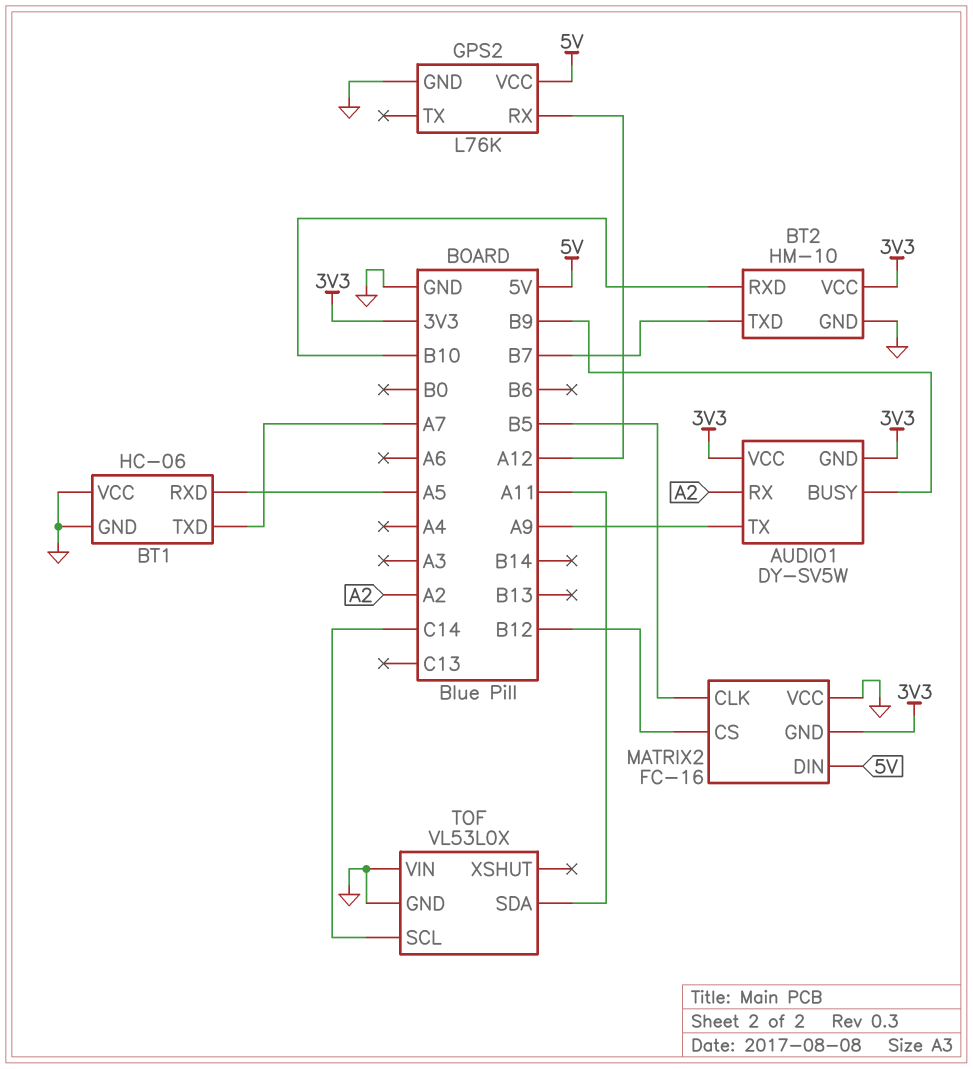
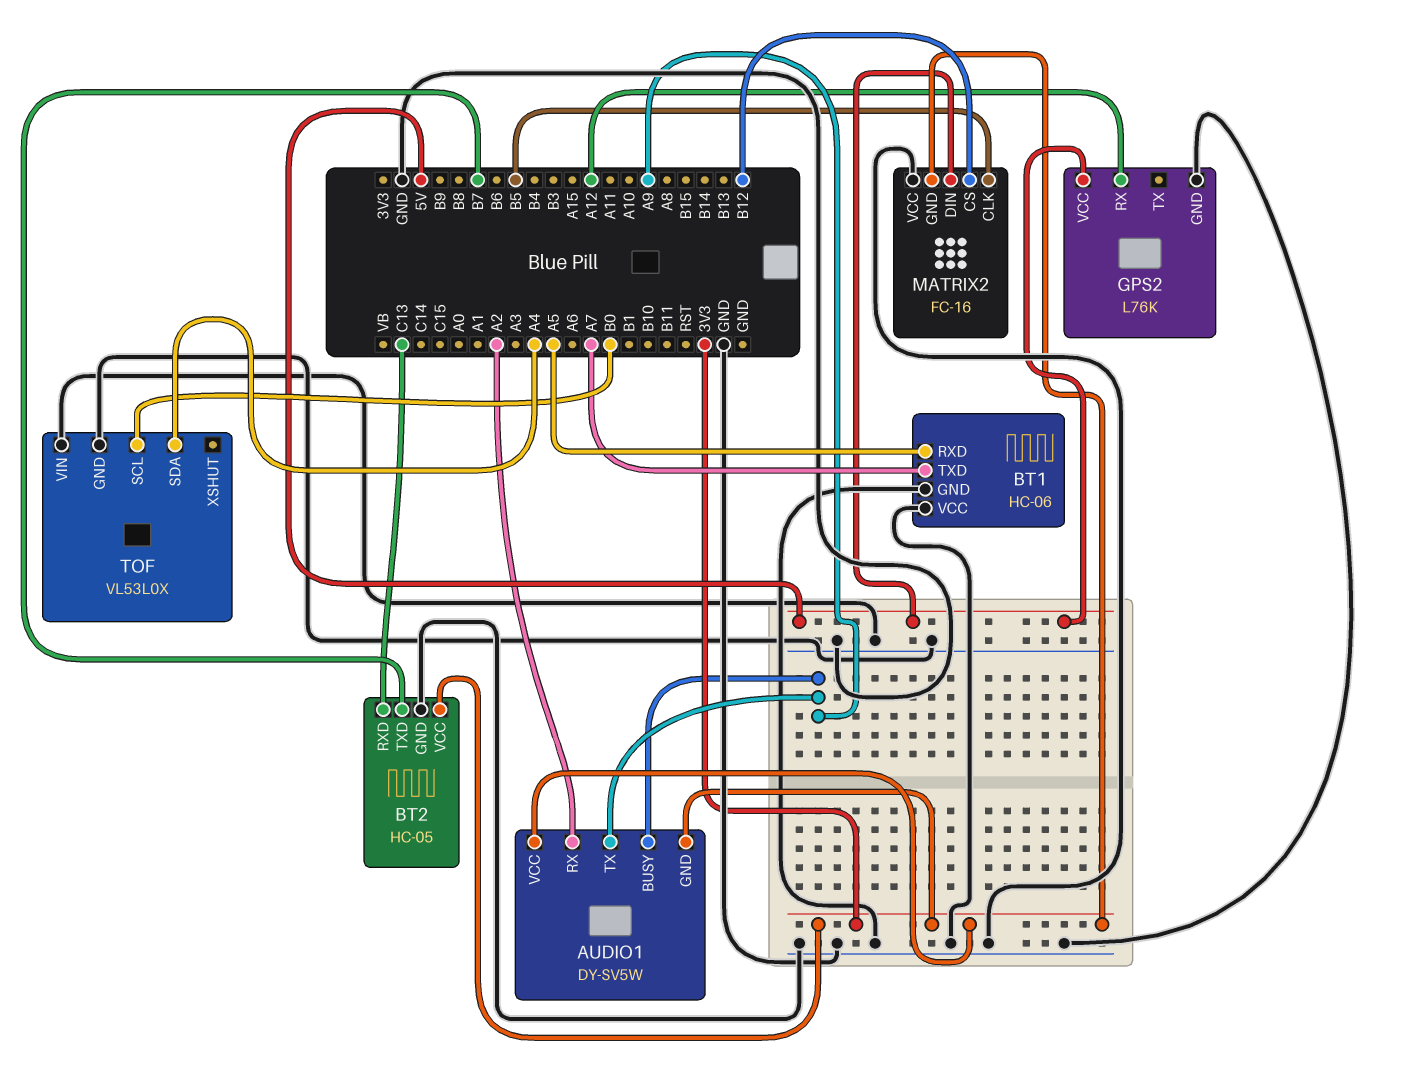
AUDIO1 pin BUSY: B9 -> A9
BT2: HM-10 -> HC-05
BT2 pin RXD: B10 -> C13
TOF pin SCL: C14 -> B0
TOF pin SDA: A11 -> A4

